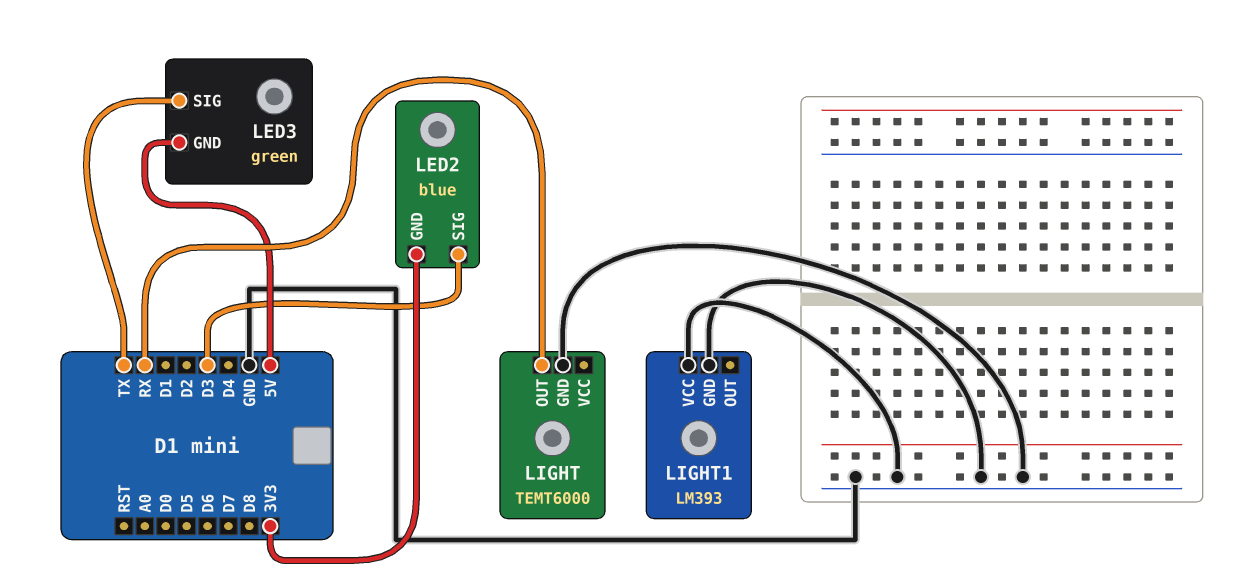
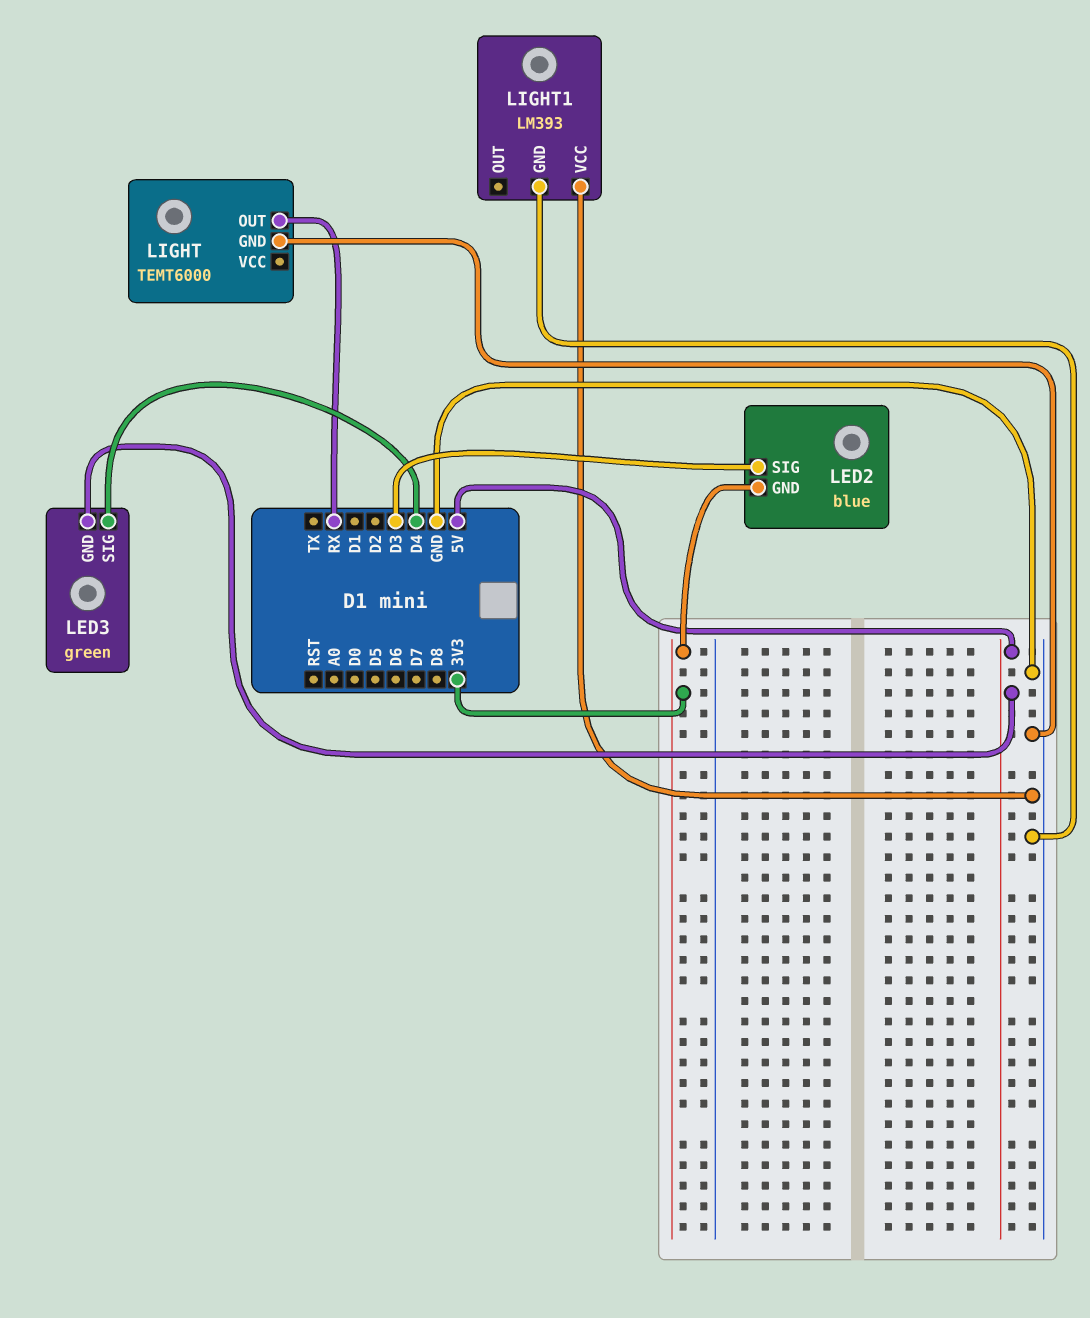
LED3 pin SIG: TX -> D4

